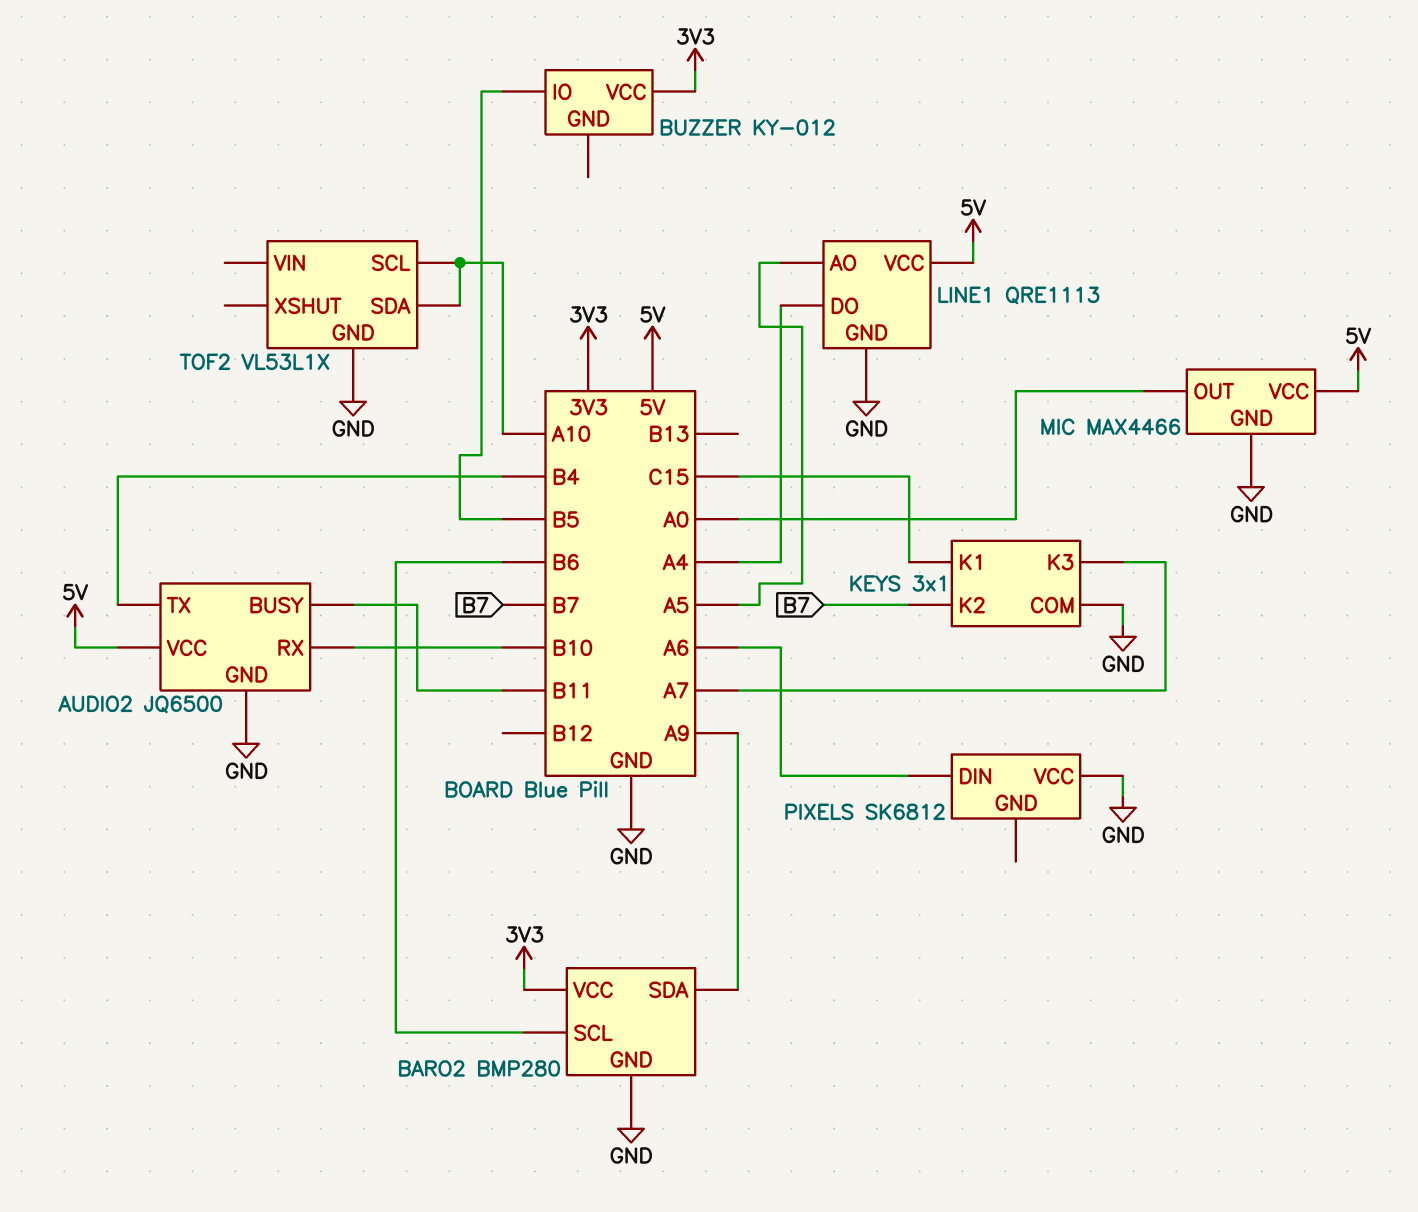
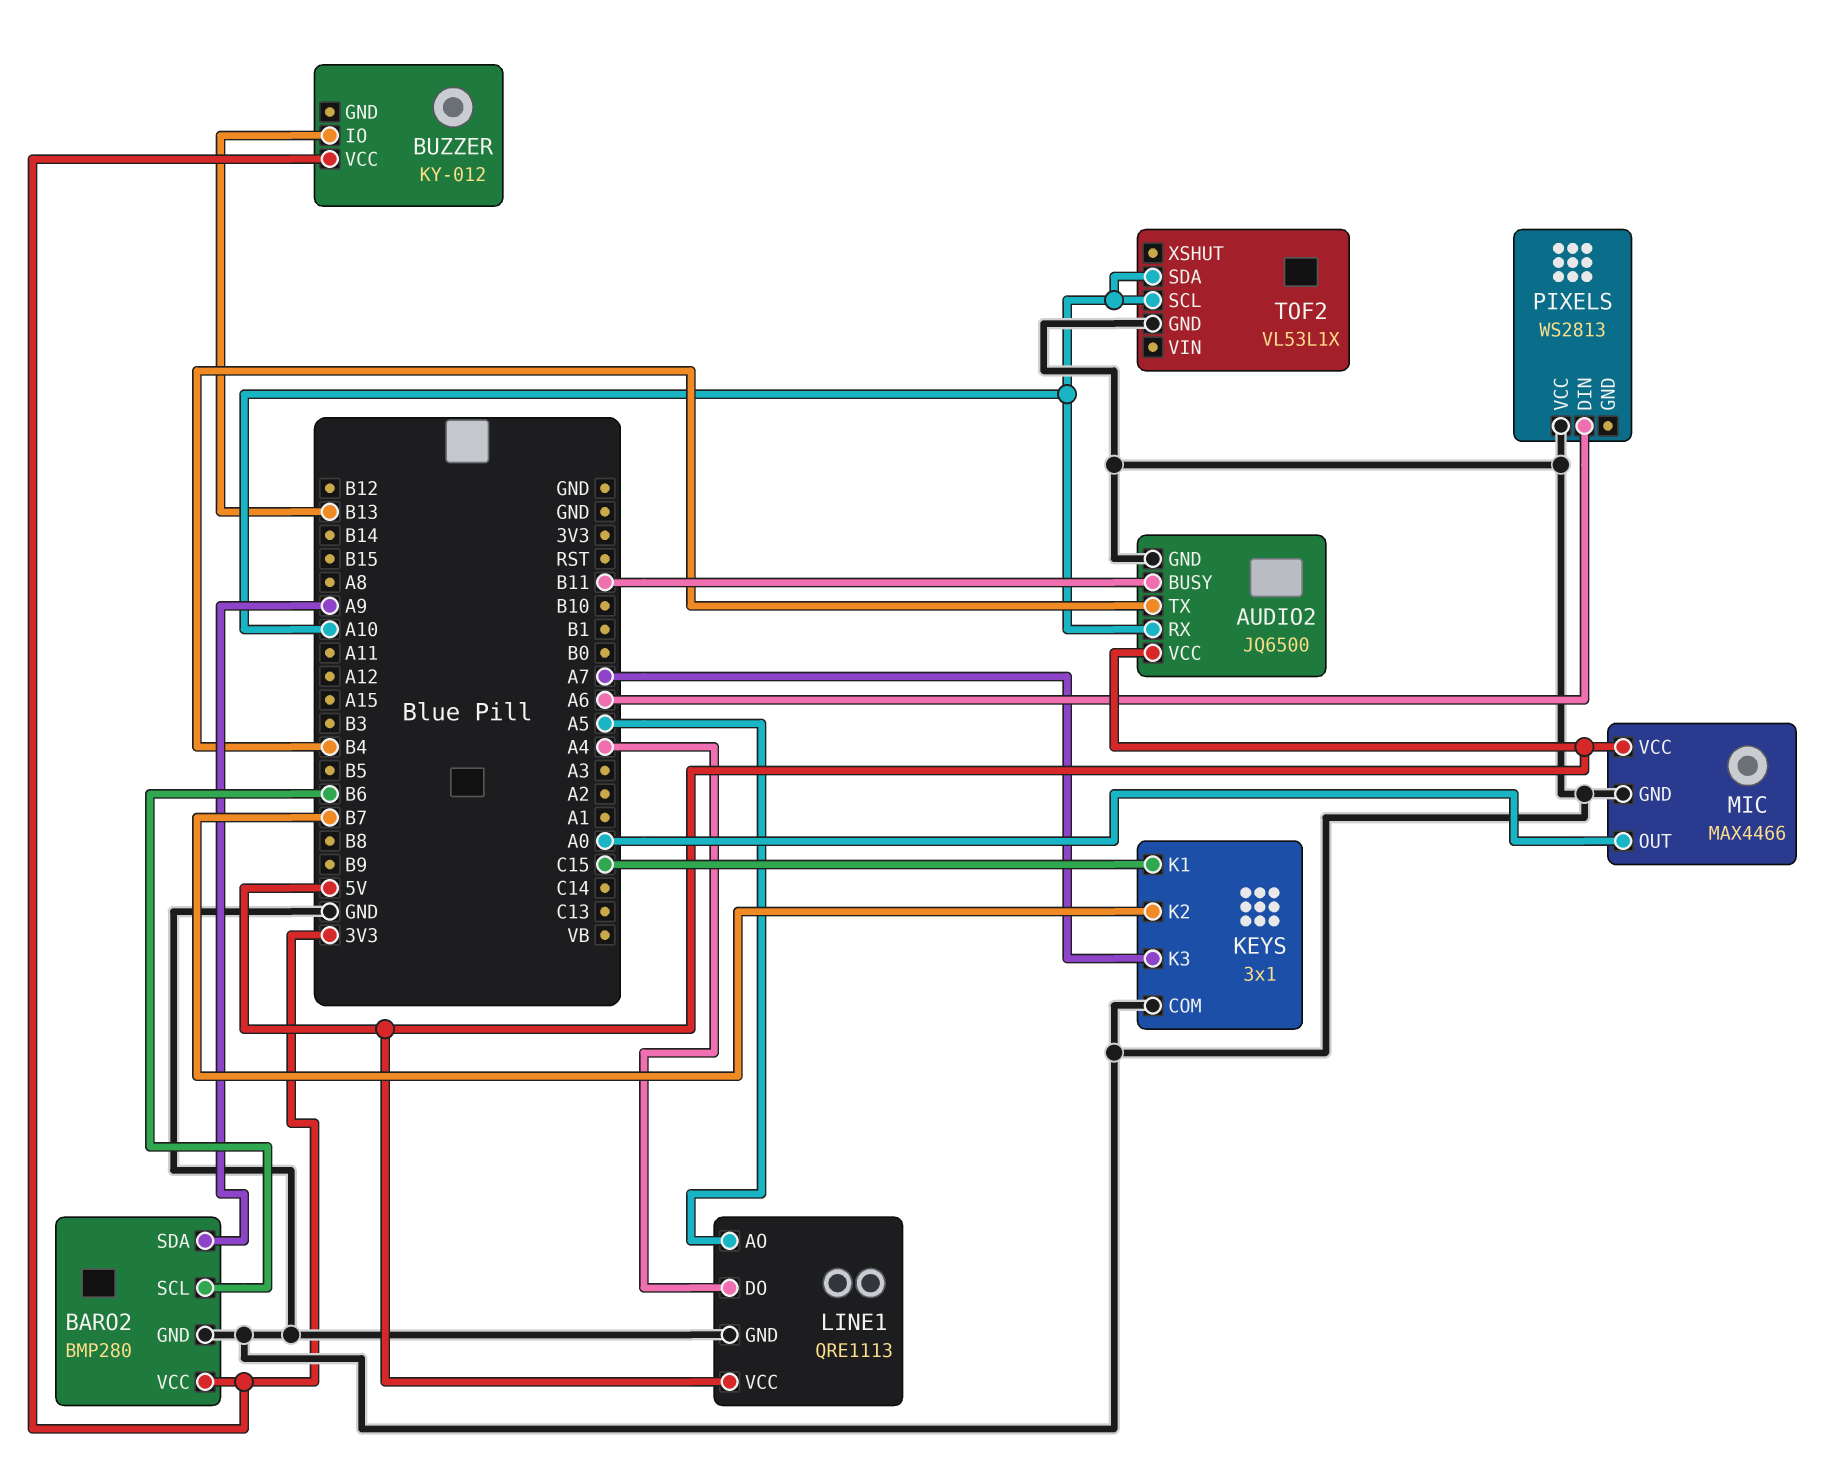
AUDIO2 pin RX: B10 -> A10
BUZZER pin IO: B5 -> B13
PIXELS: SK6812 -> WS2813

